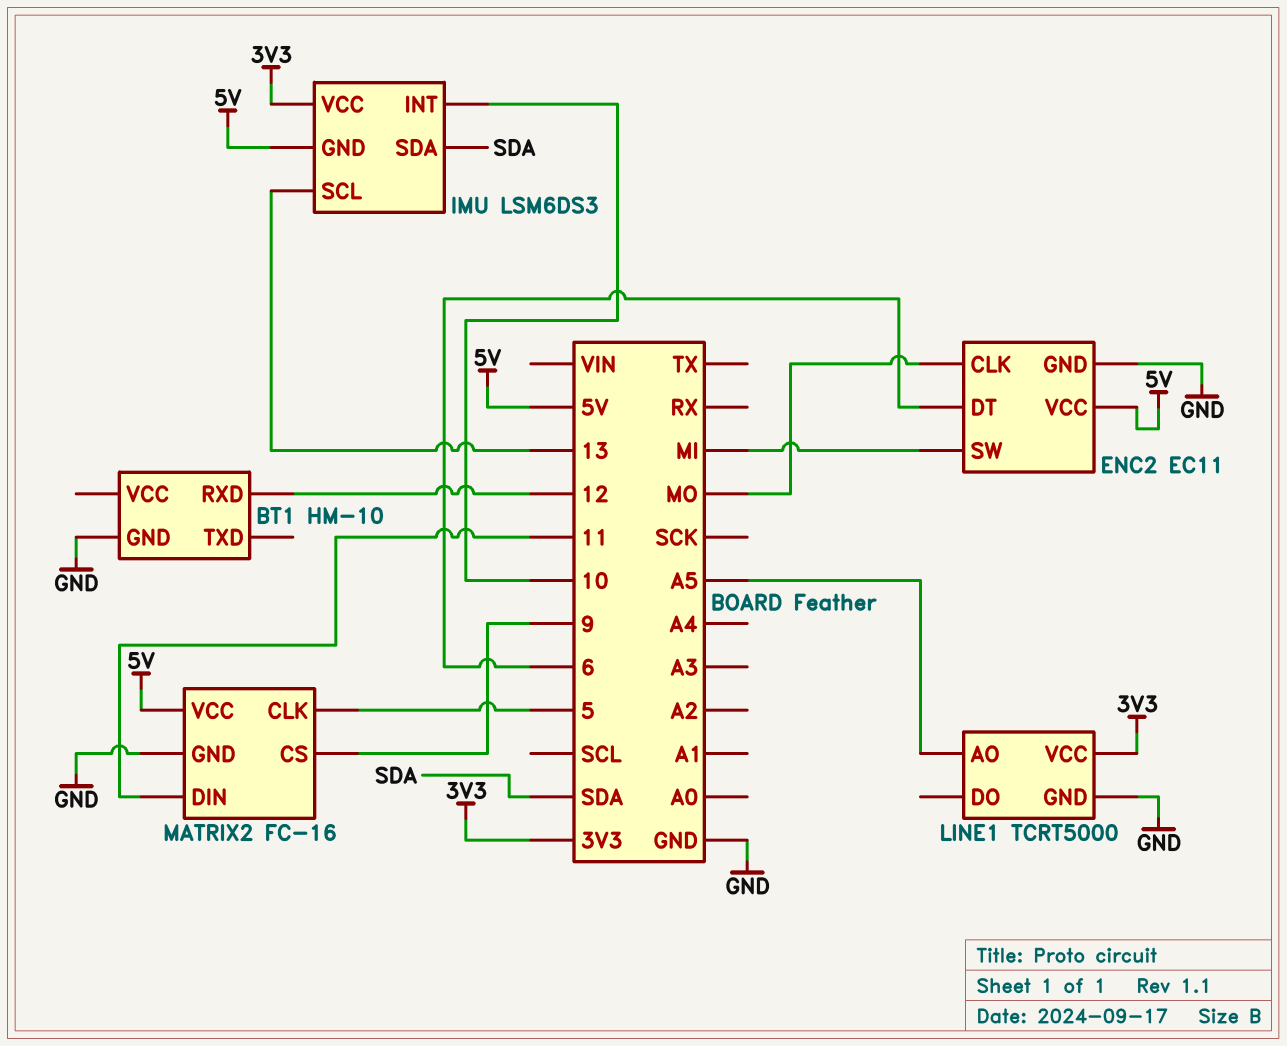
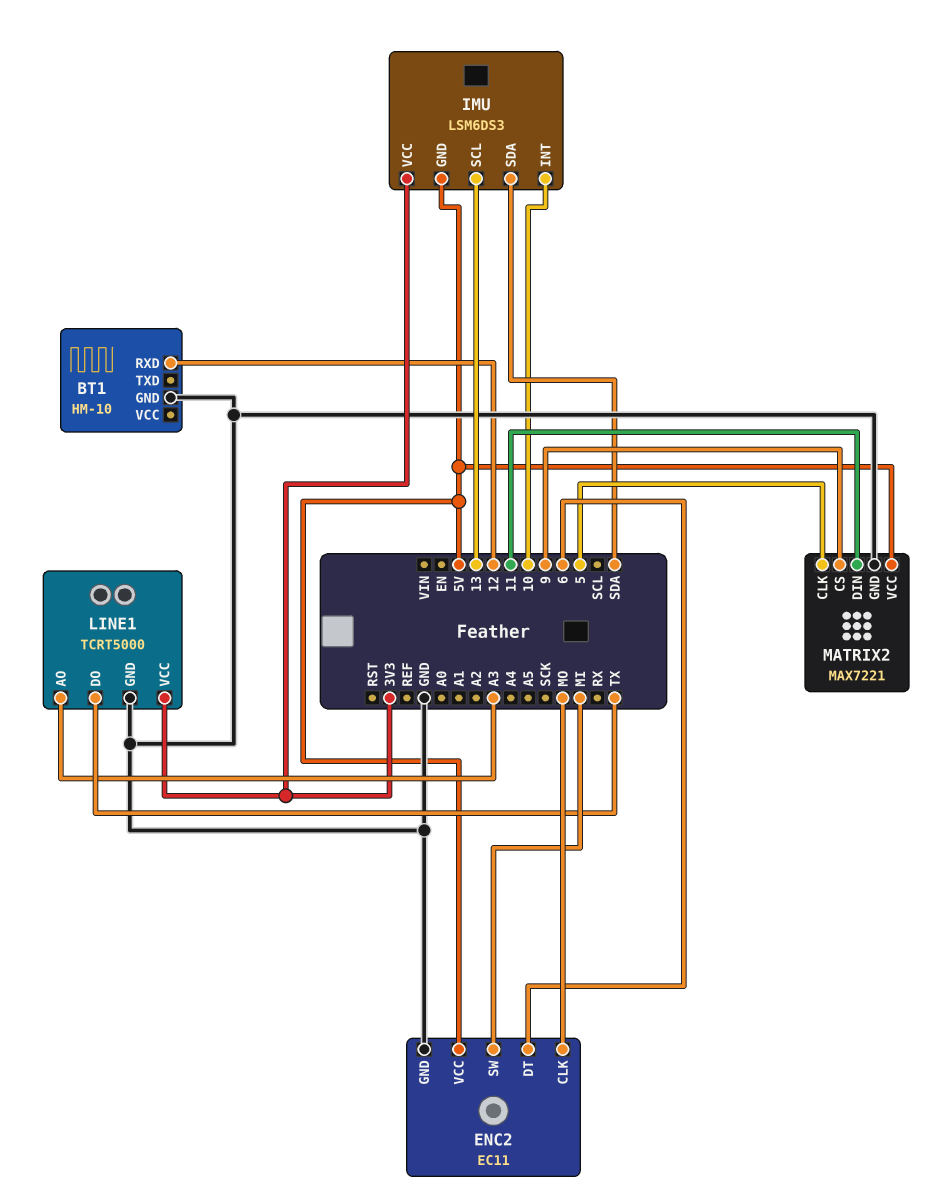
LINE1 pin AO: A5 -> A3
LINE1 pin DO: none -> TX
MATRIX2: FC-16 -> MAX7221

